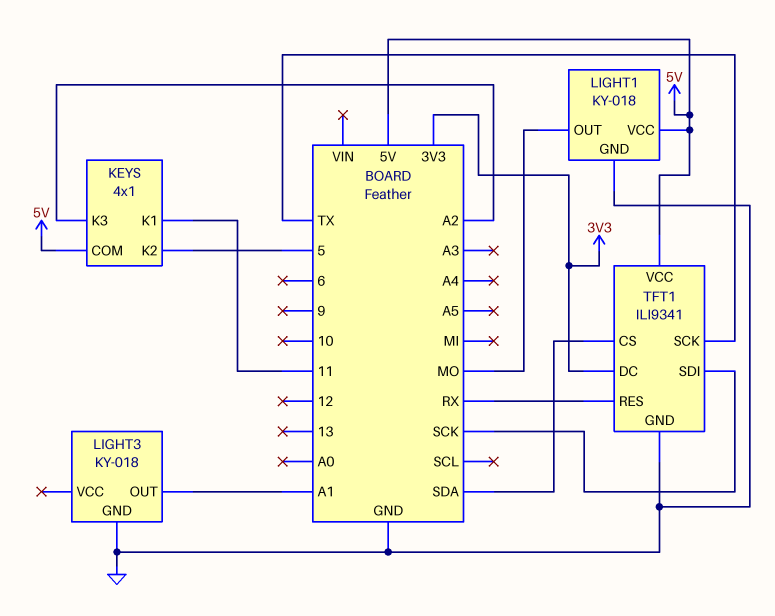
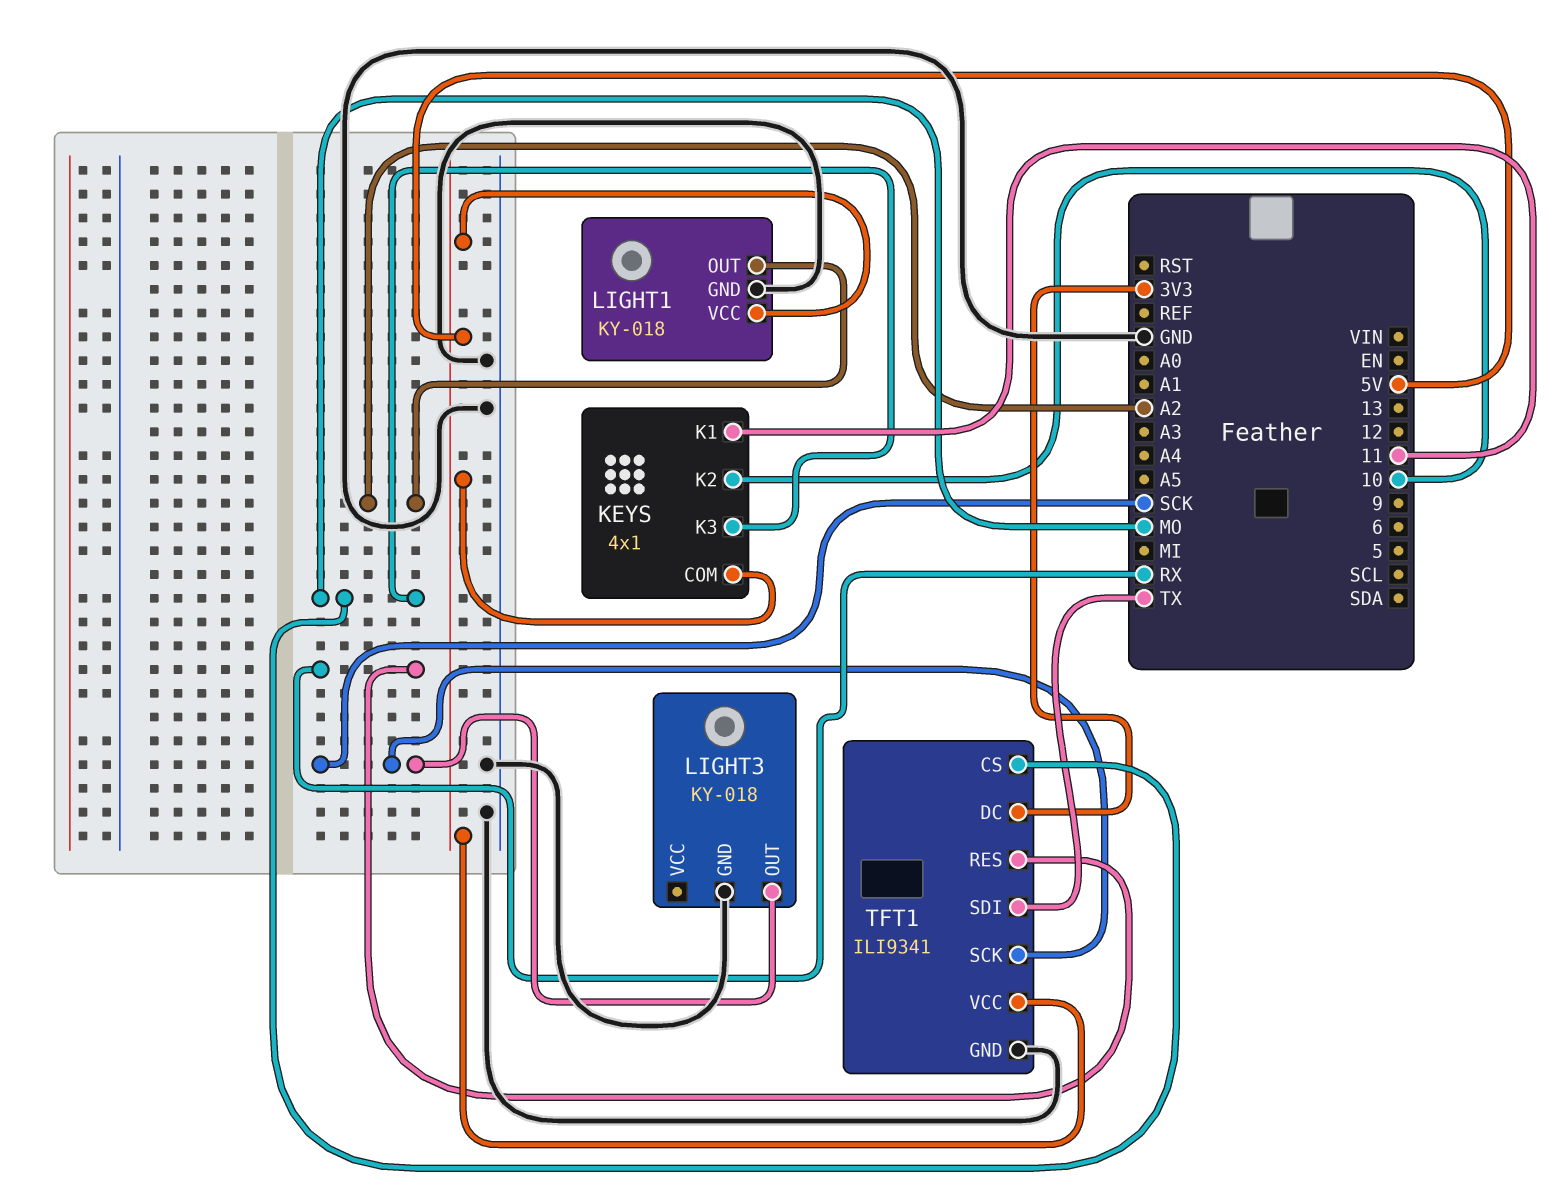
KEYS pin K2: 5 -> 10
KEYS pin K3: A2 -> MO
LIGHT1 pin OUT: MO -> A2
LIGHT3 pin OUT: A1 -> SCK
TFT1 pin CS: SDA -> MO
TFT1 pin SCK: TX -> SCK
TFT1 pin SDI: SCK -> TX

